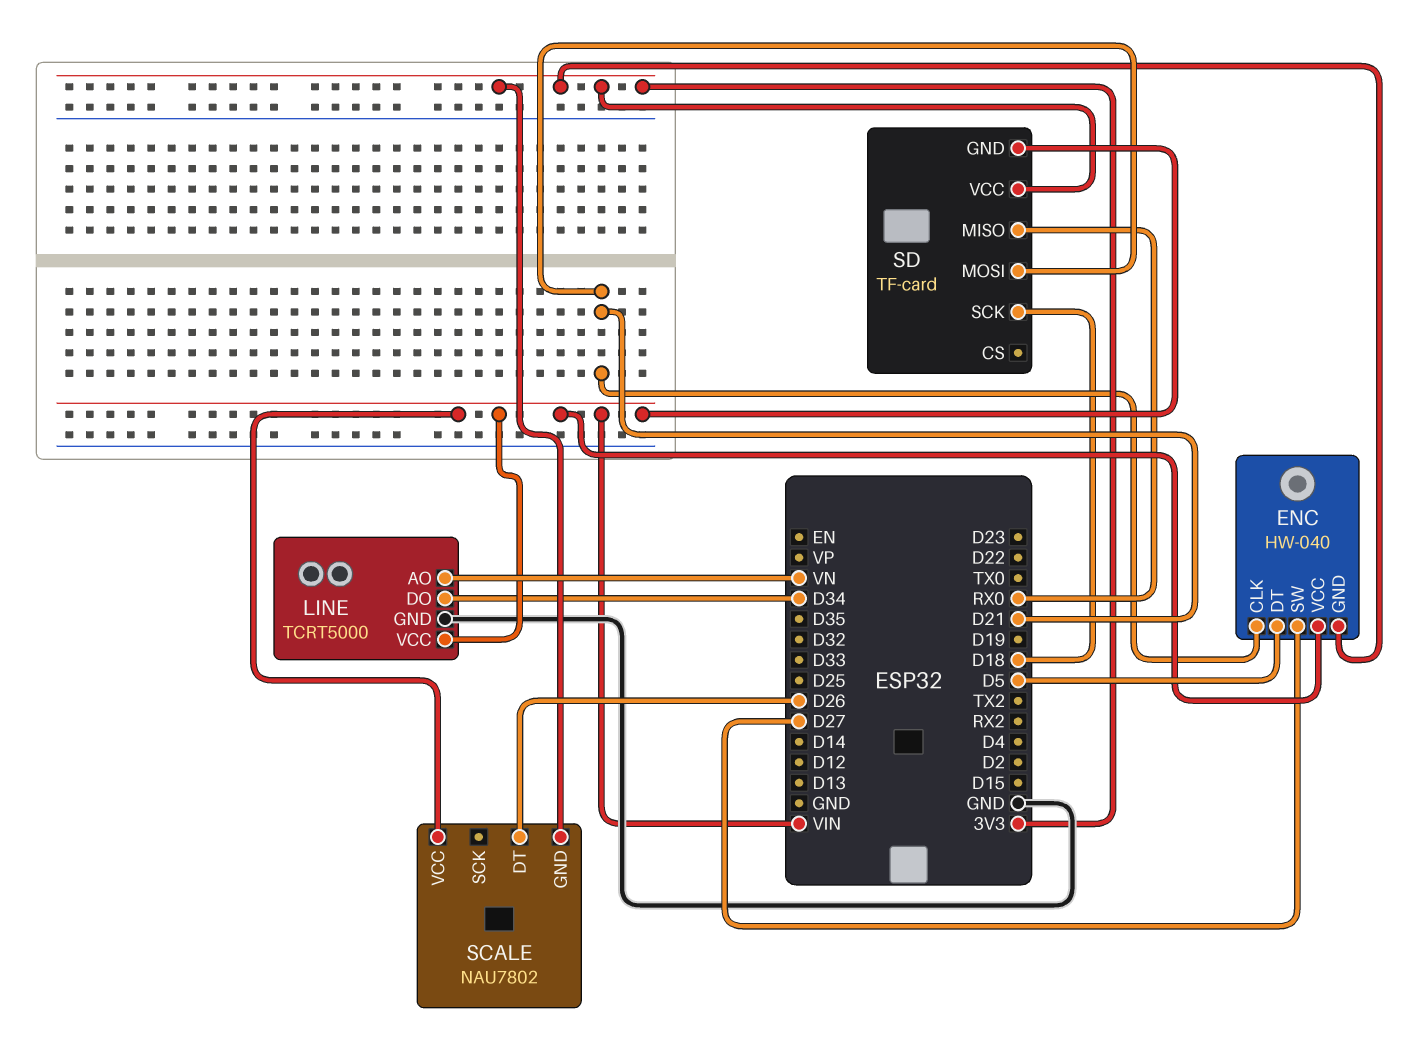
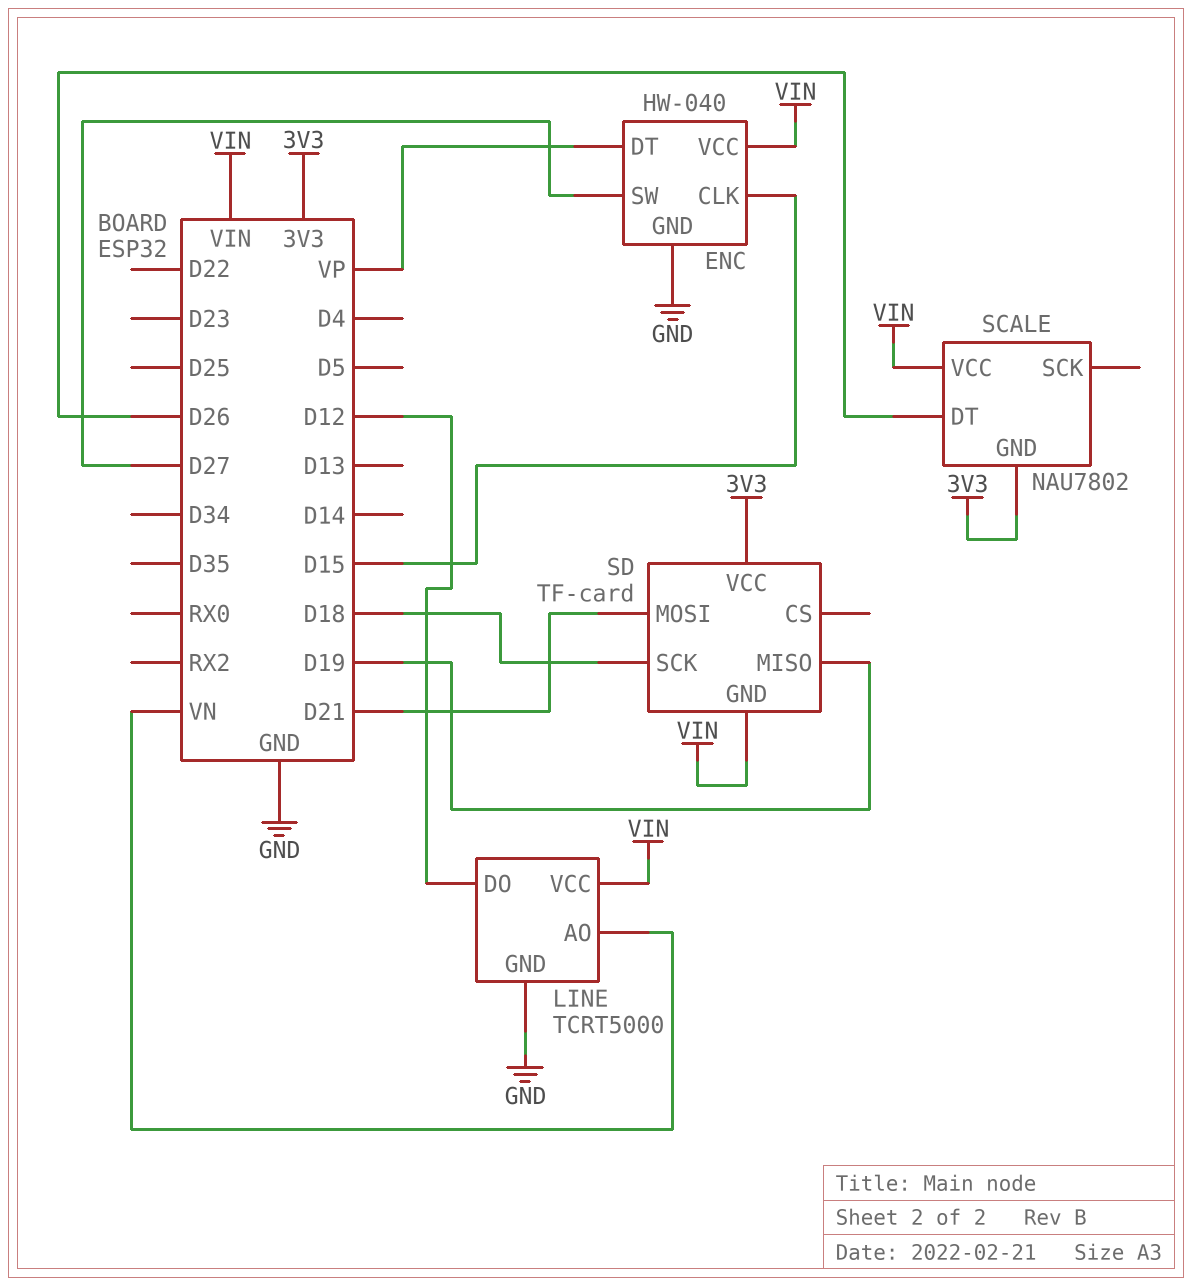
ENC pin CLK: D21 -> D15
ENC pin DT: D5 -> VP
ENC pin GND: 3V3 -> GND
LINE pin DO: D34 -> D12
SD pin MISO: RX0 -> D19

